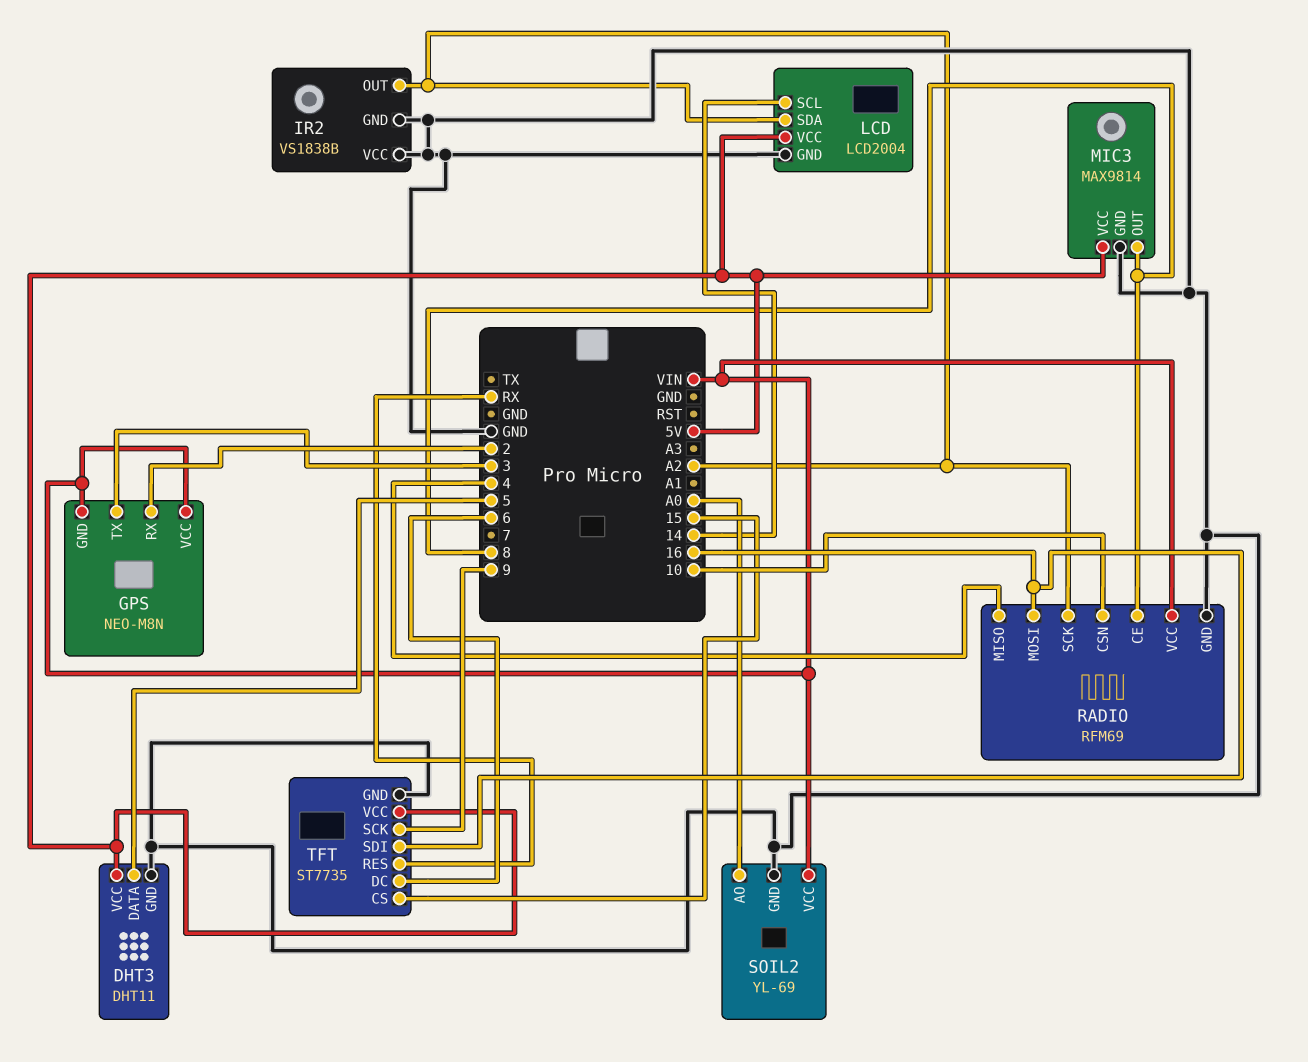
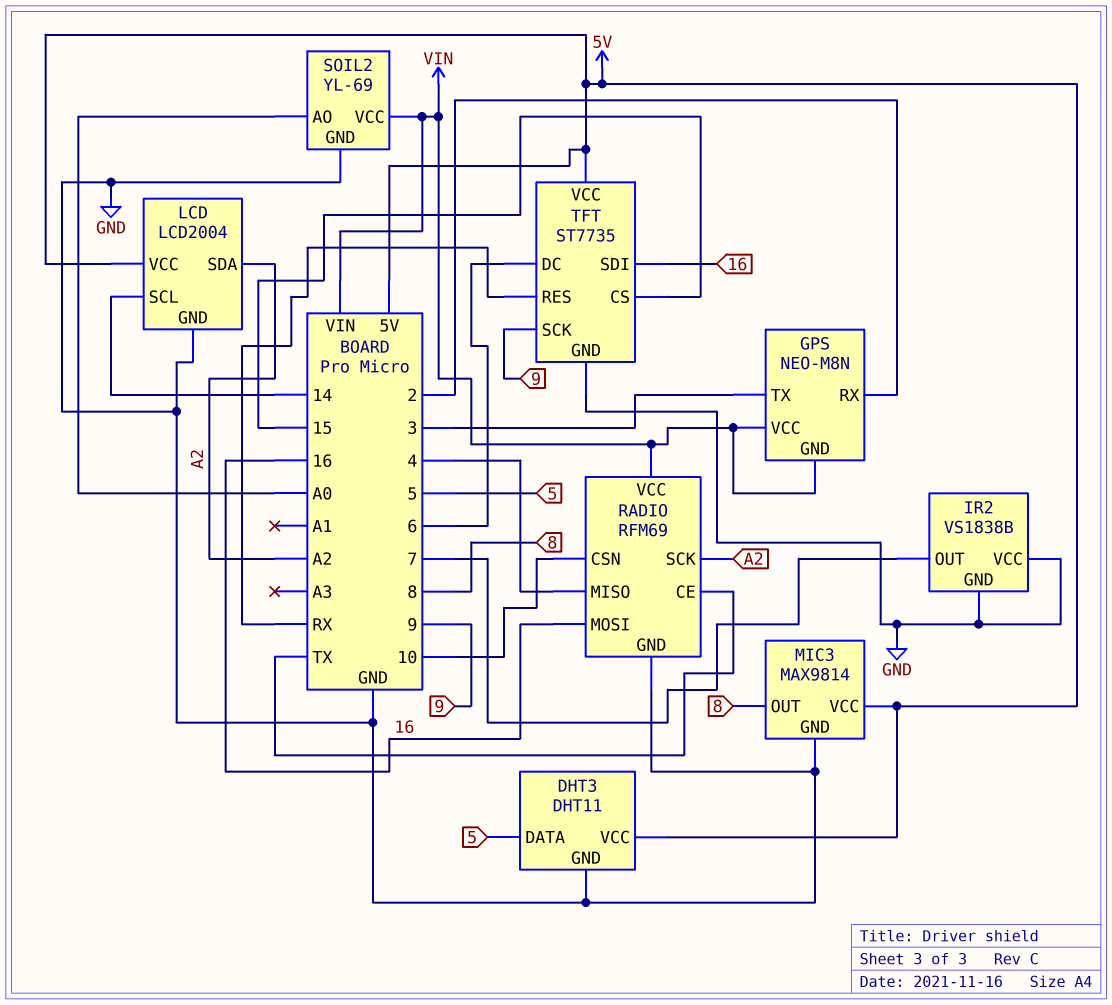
IR2 pin OUT: A2 -> 7
RADIO pin CE: 8 -> TX

